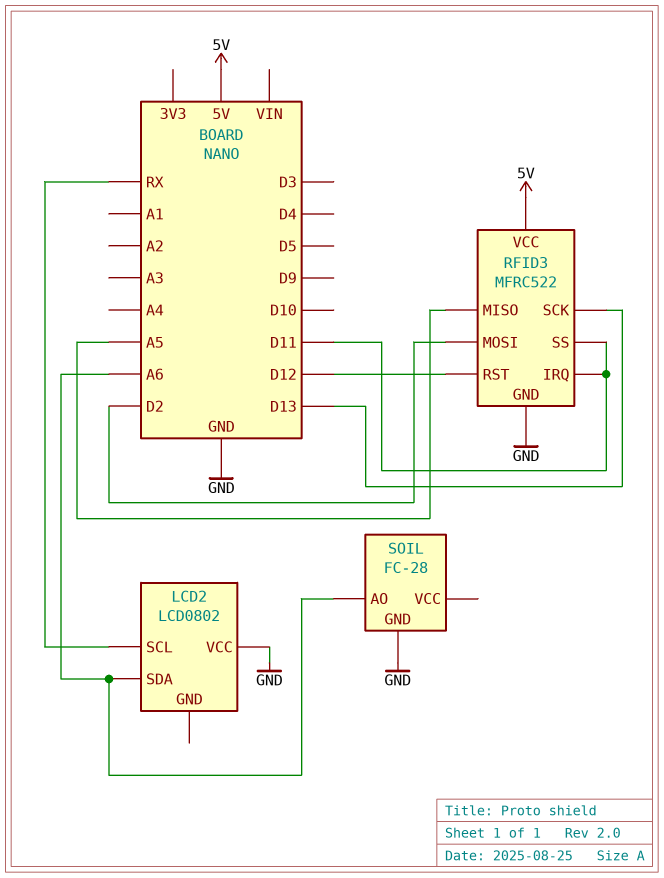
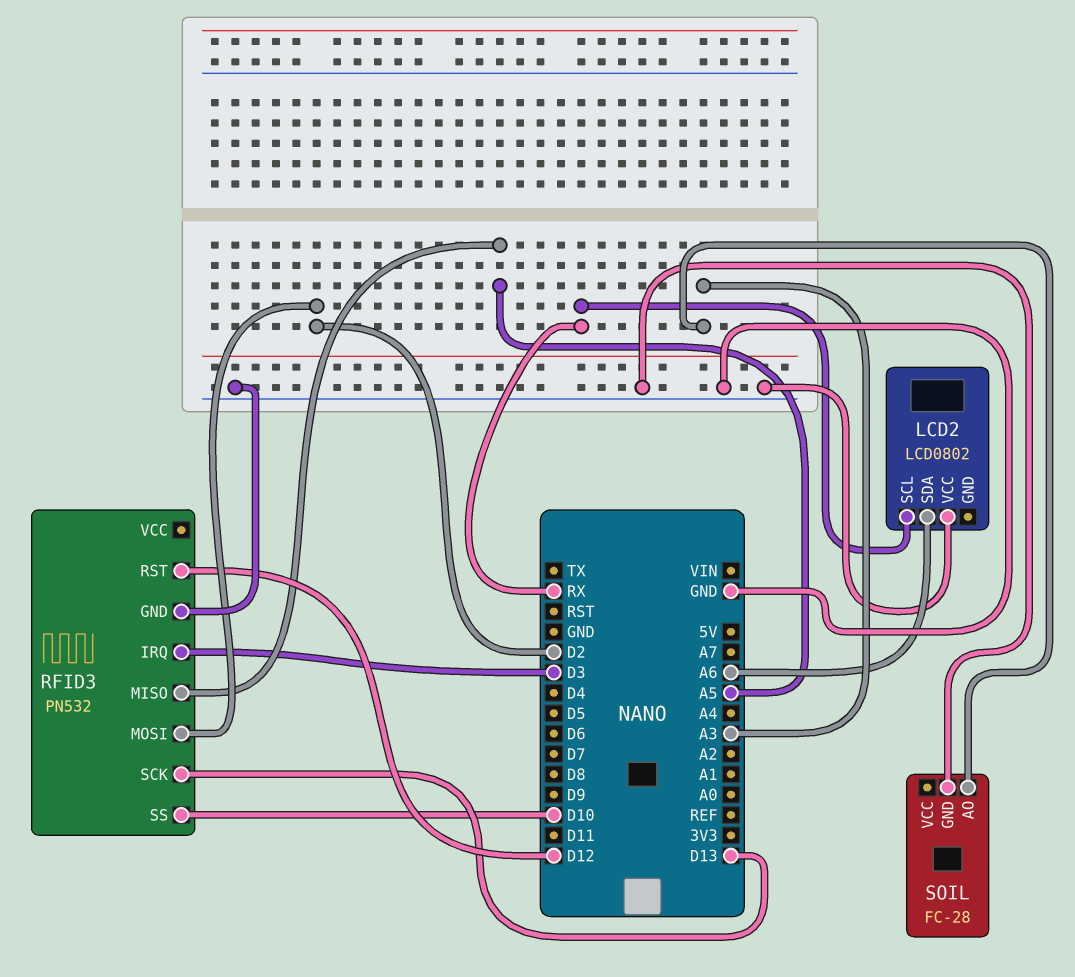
RFID3: MFRC522 -> PN532
RFID3 pin IRQ: D11 -> D3
RFID3 pin SS: D11 -> D10
RFID3 pin VCC: 5V -> none
SOIL pin AO: A6 -> A3

